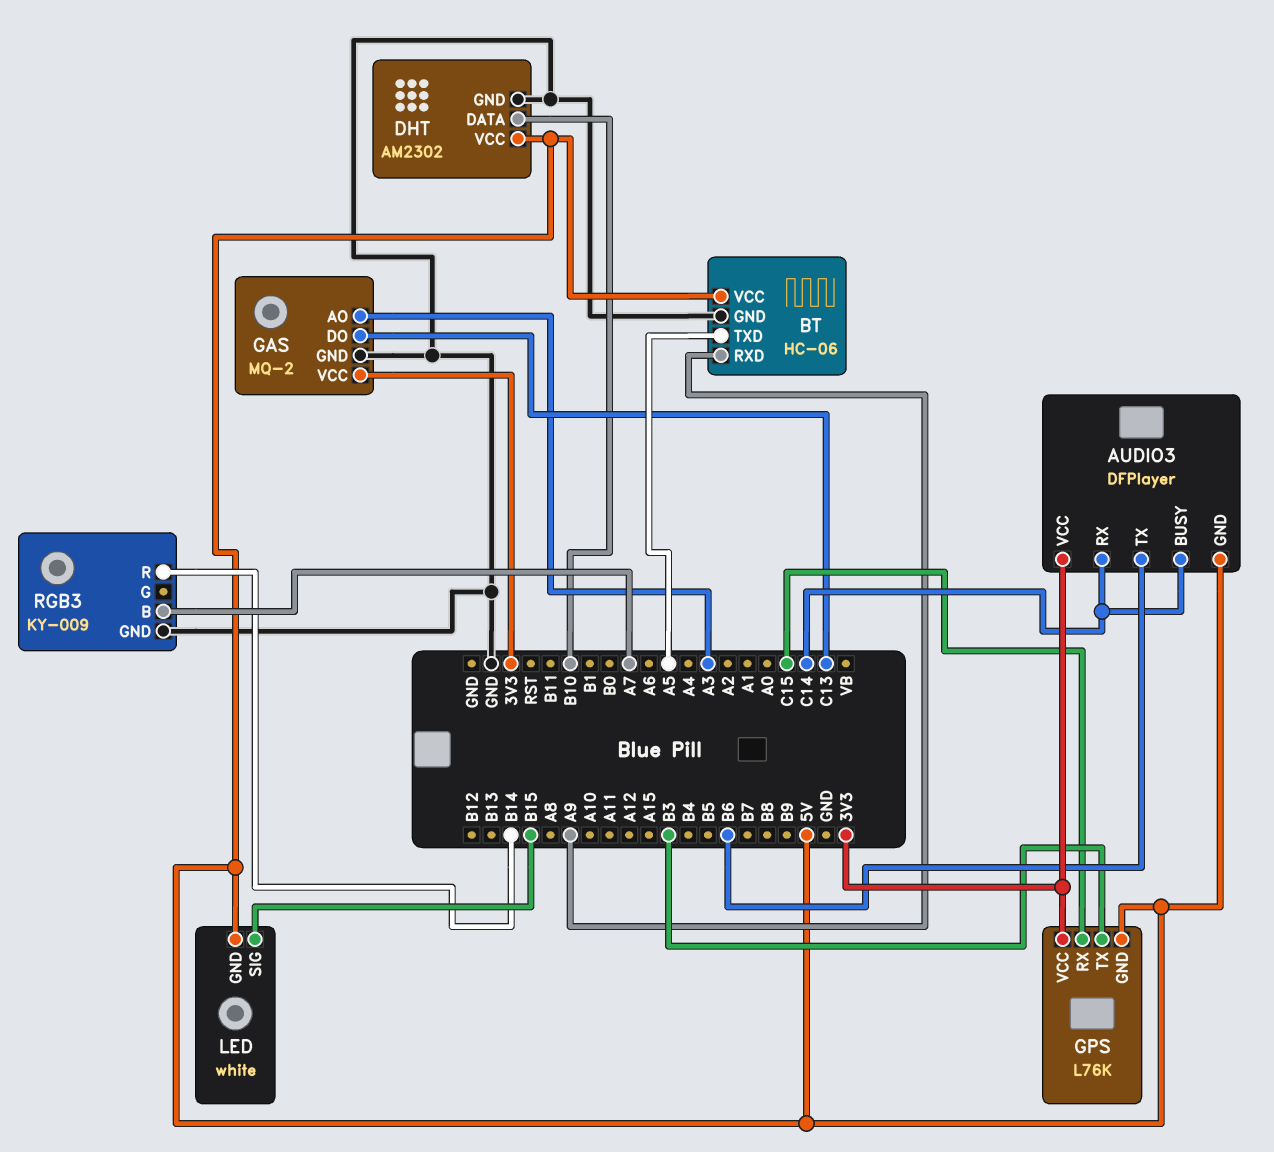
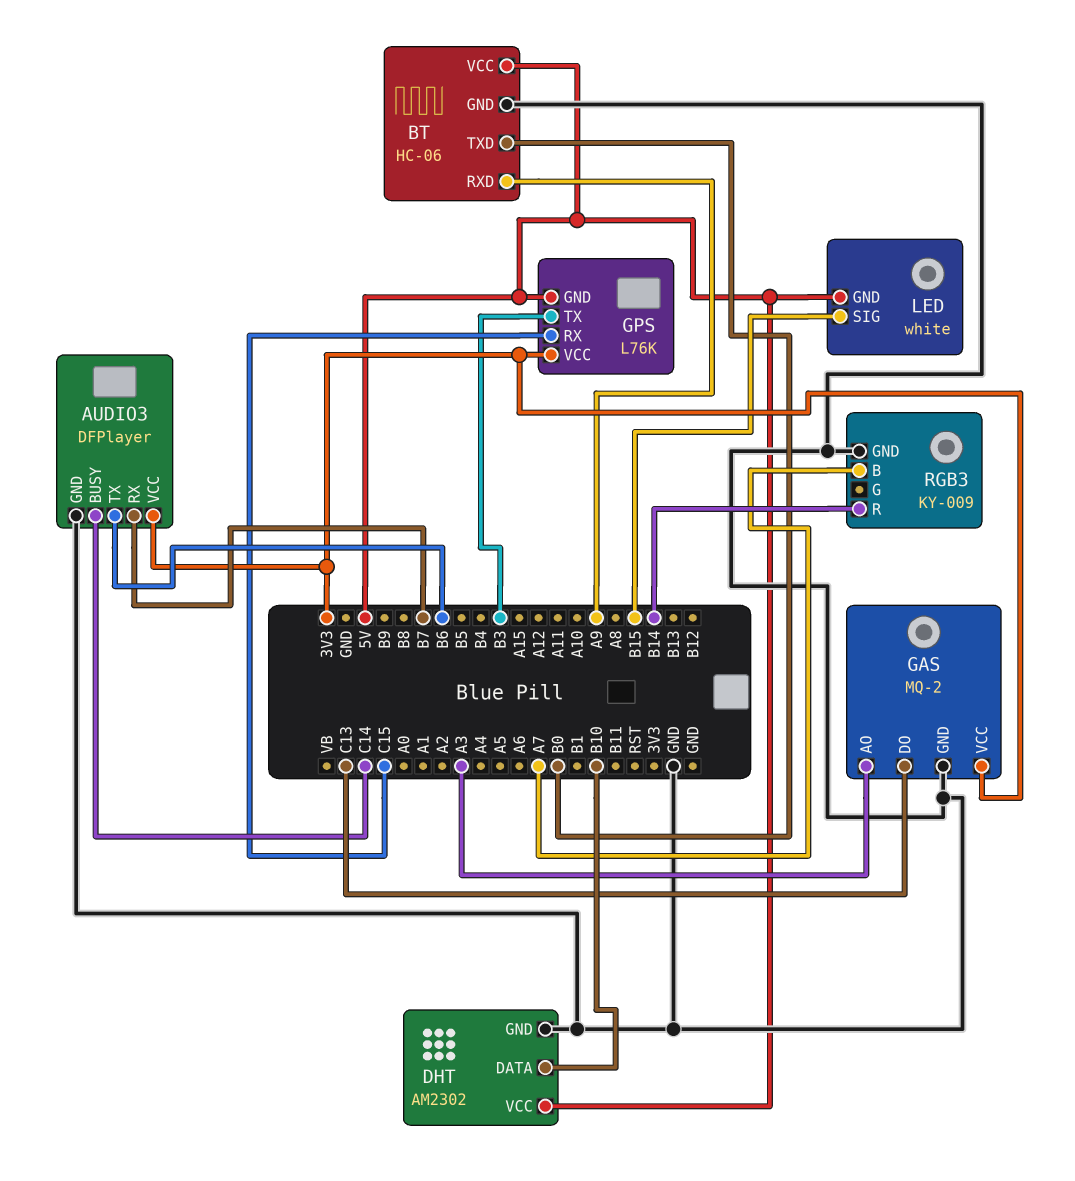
AUDIO3 pin GND: 5V -> GND
AUDIO3 pin RX: C14 -> B7
BT pin TXD: A5 -> B0

